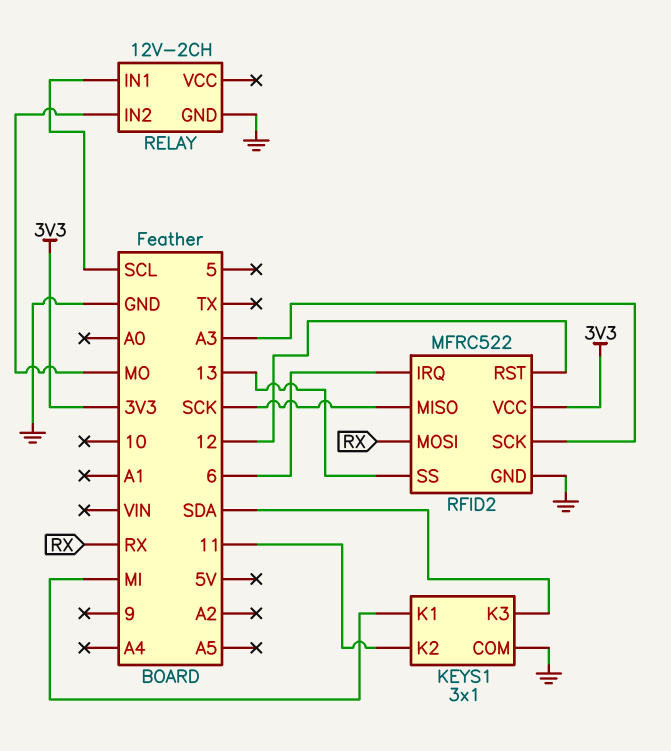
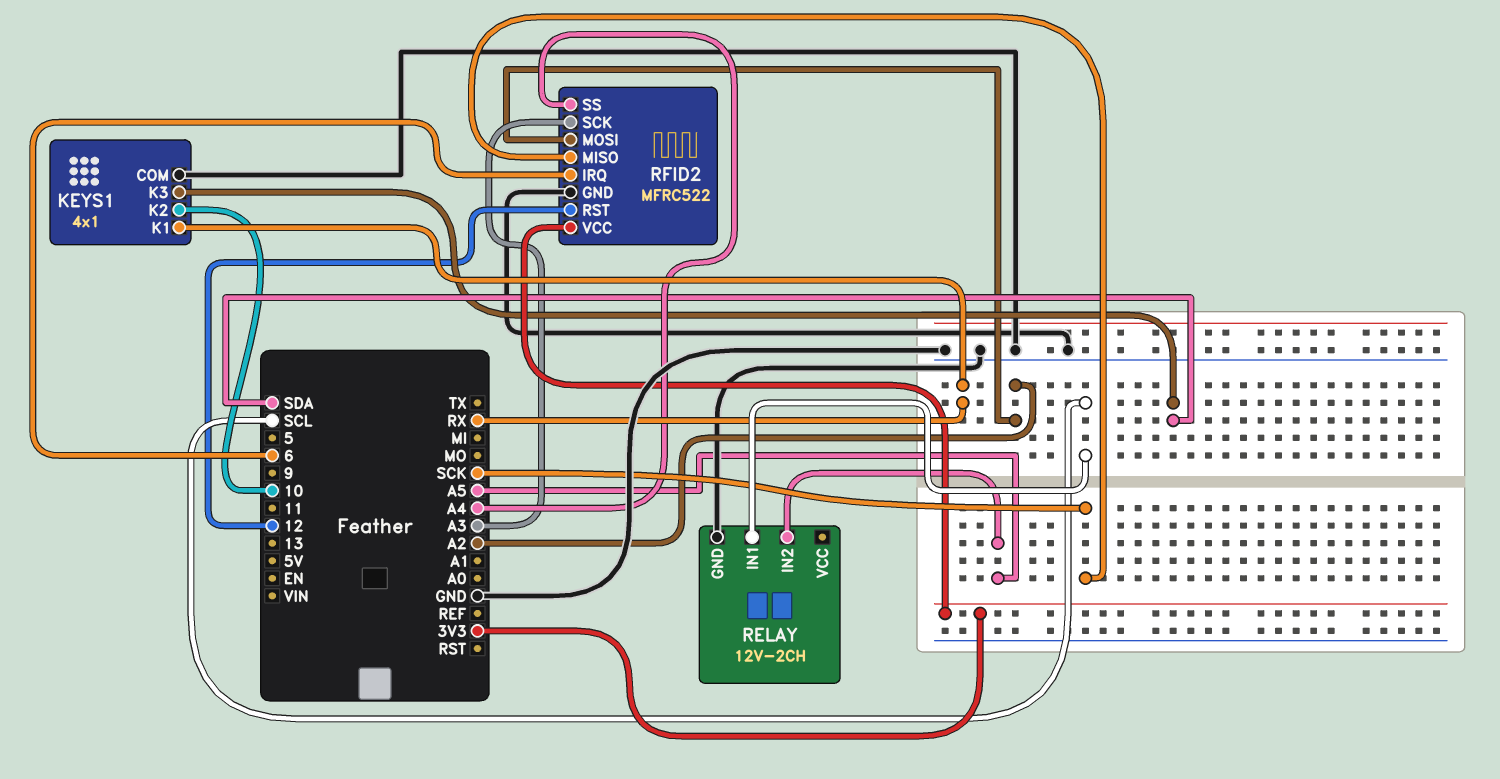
KEYS1: 3x1 -> 4x1
KEYS1 pin K1: MI -> RX
KEYS1 pin K2: 11 -> 10
RELAY pin IN2: MO -> A5
RFID2 pin MOSI: RX -> A2
RFID2 pin SS: 13 -> A4

